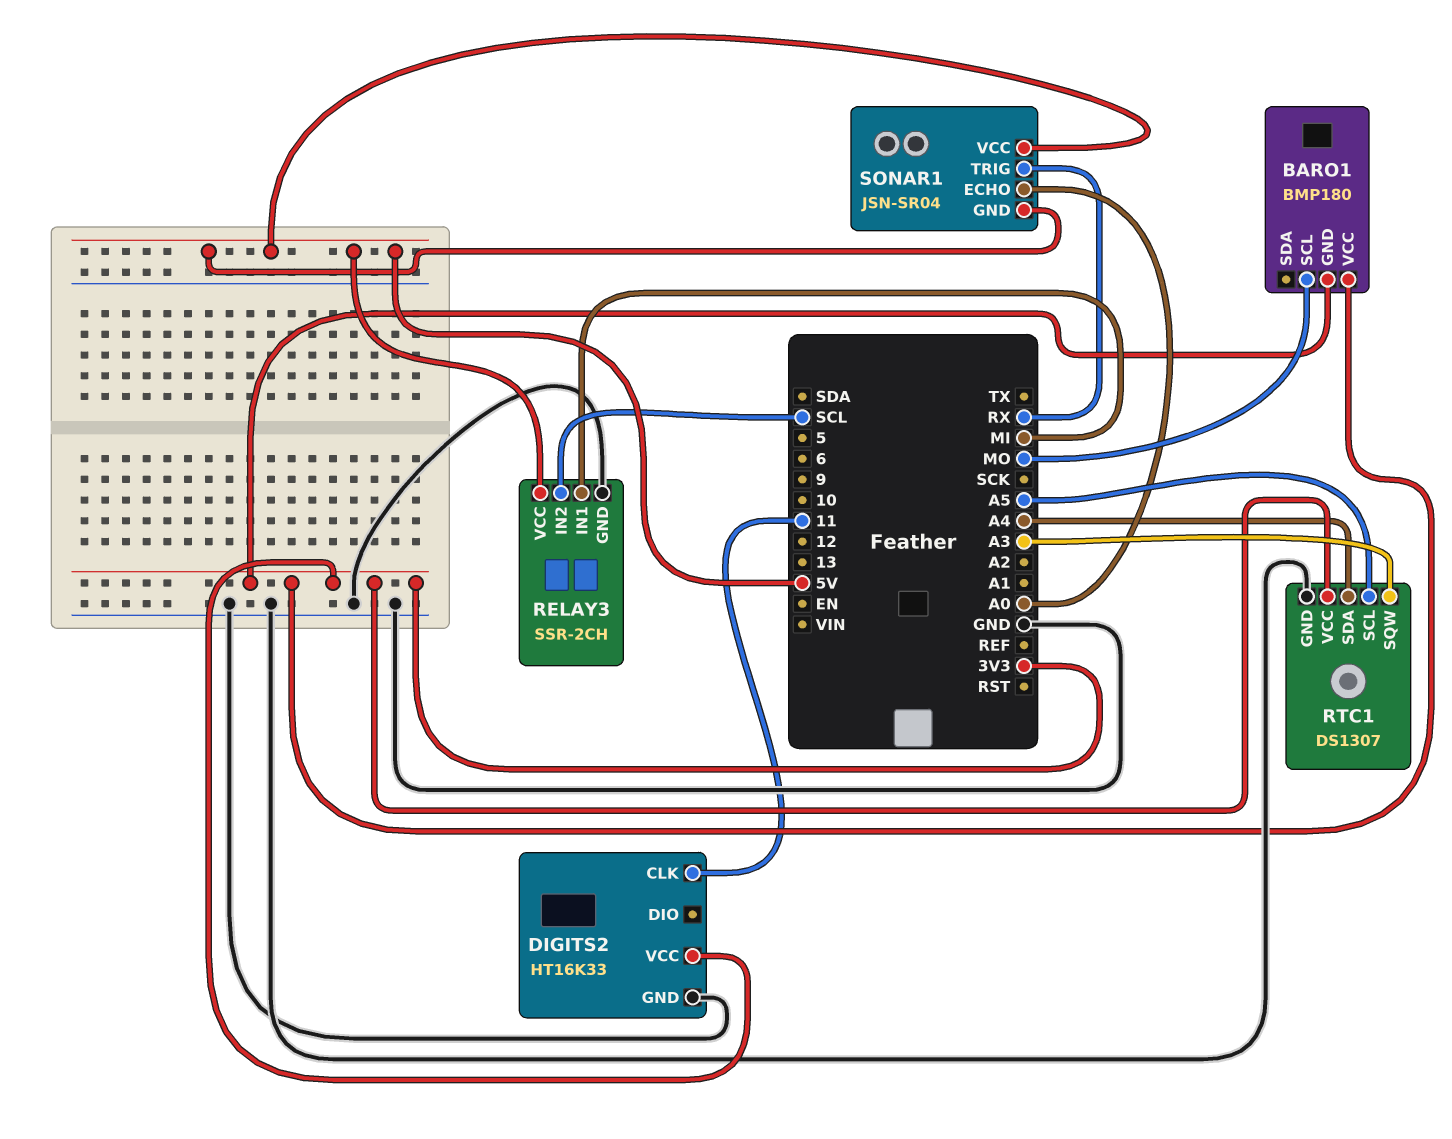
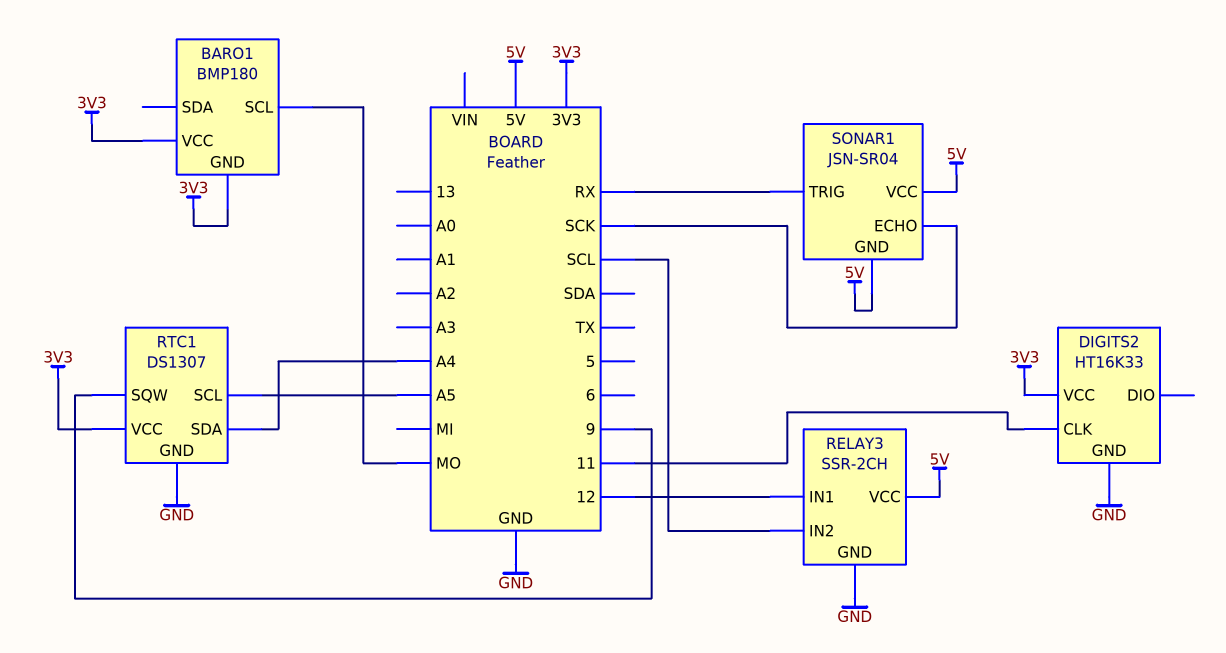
RELAY3 pin IN1: MI -> 12
RTC1 pin SQW: A3 -> 9
SONAR1 pin ECHO: A0 -> SCK

